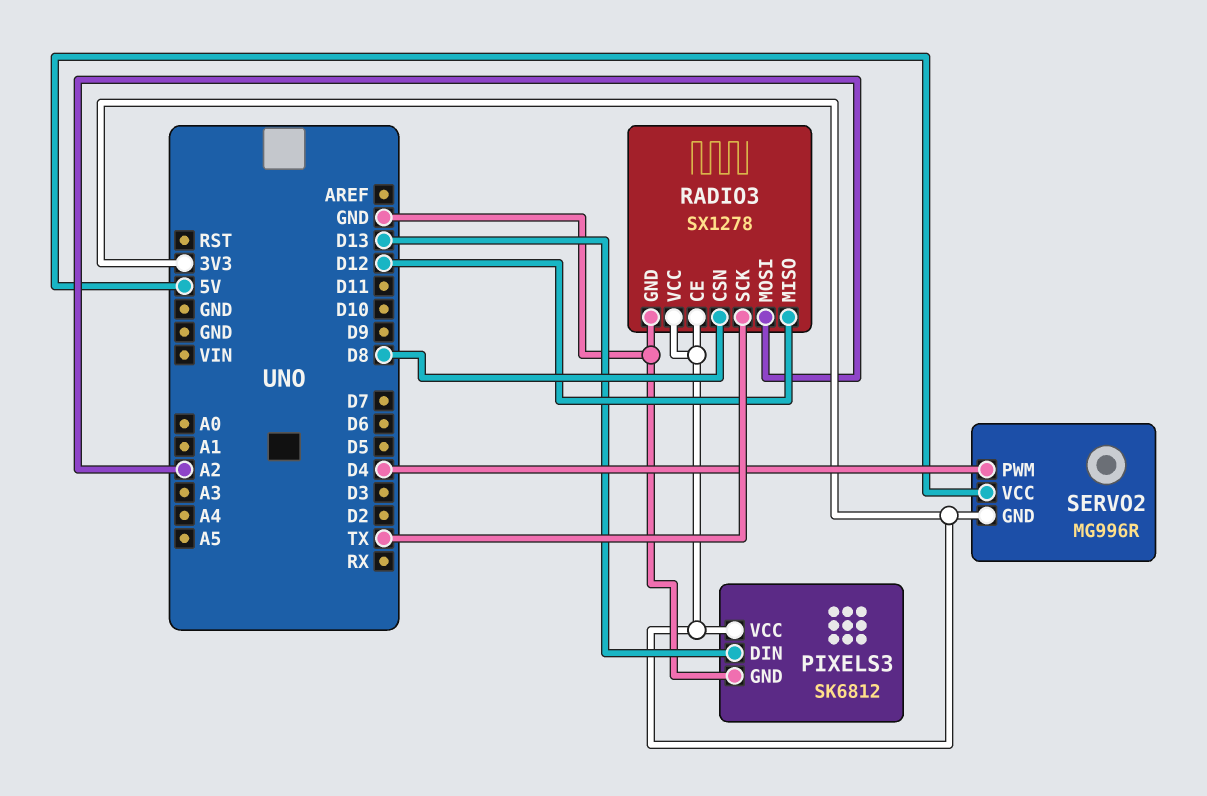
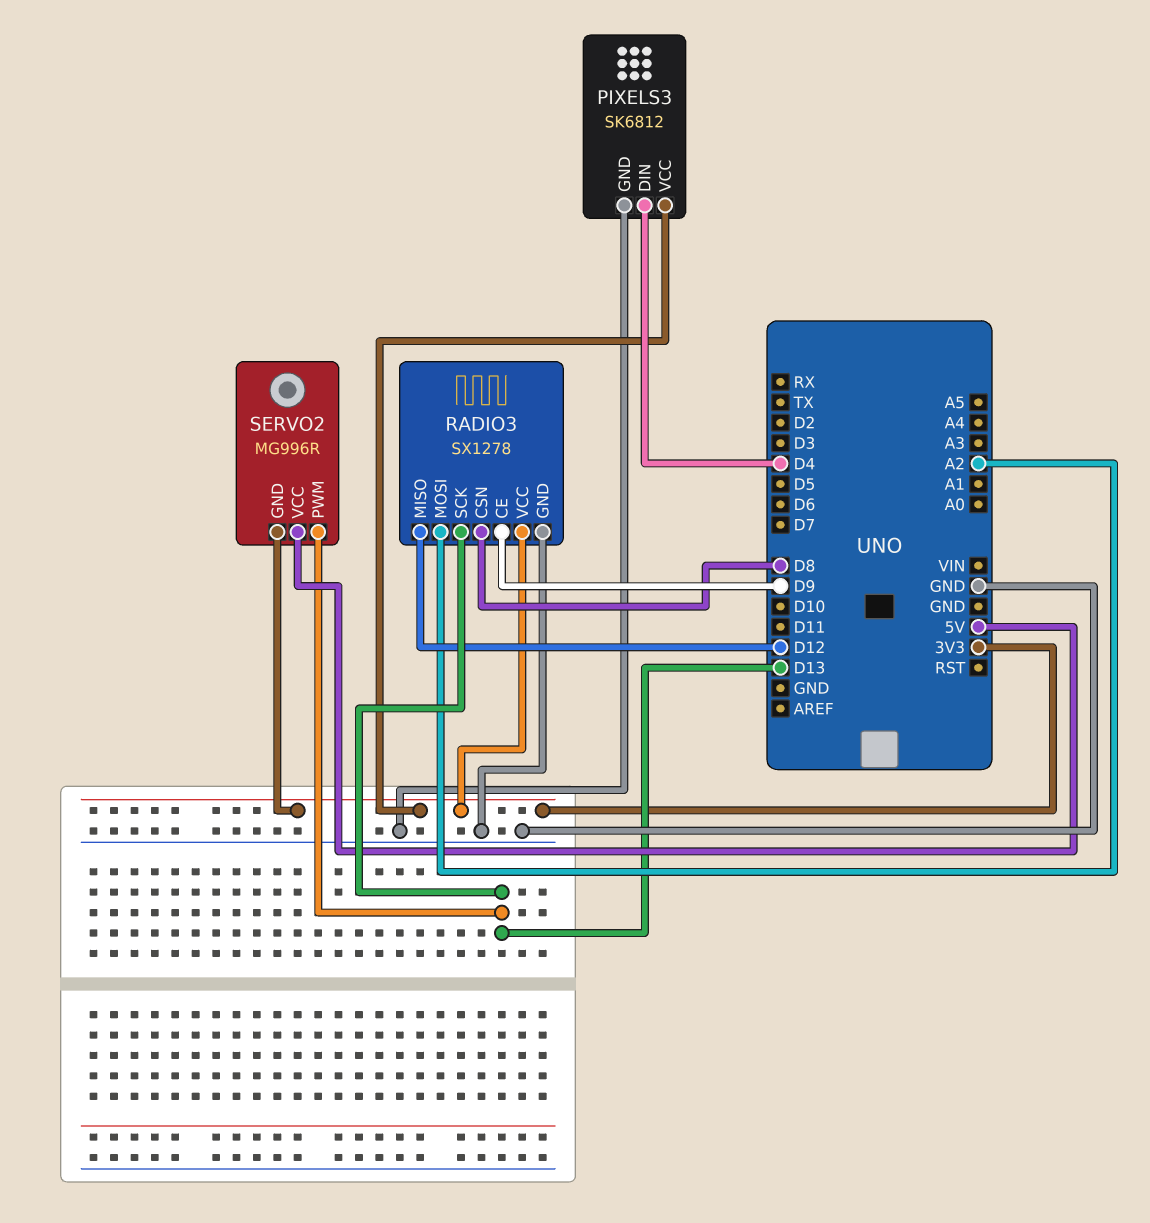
PIXELS3 pin DIN: D13 -> D4
RADIO3 pin CE: 3V3 -> D9
RADIO3 pin SCK: TX -> D13
SERVO2 pin PWM: D4 -> D13

